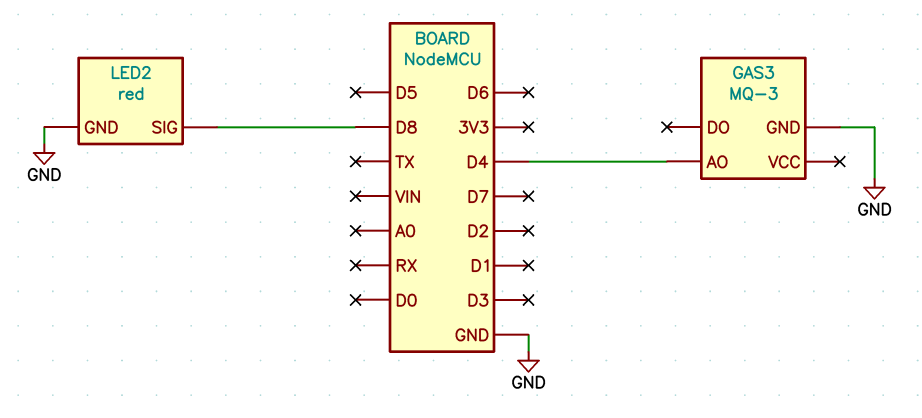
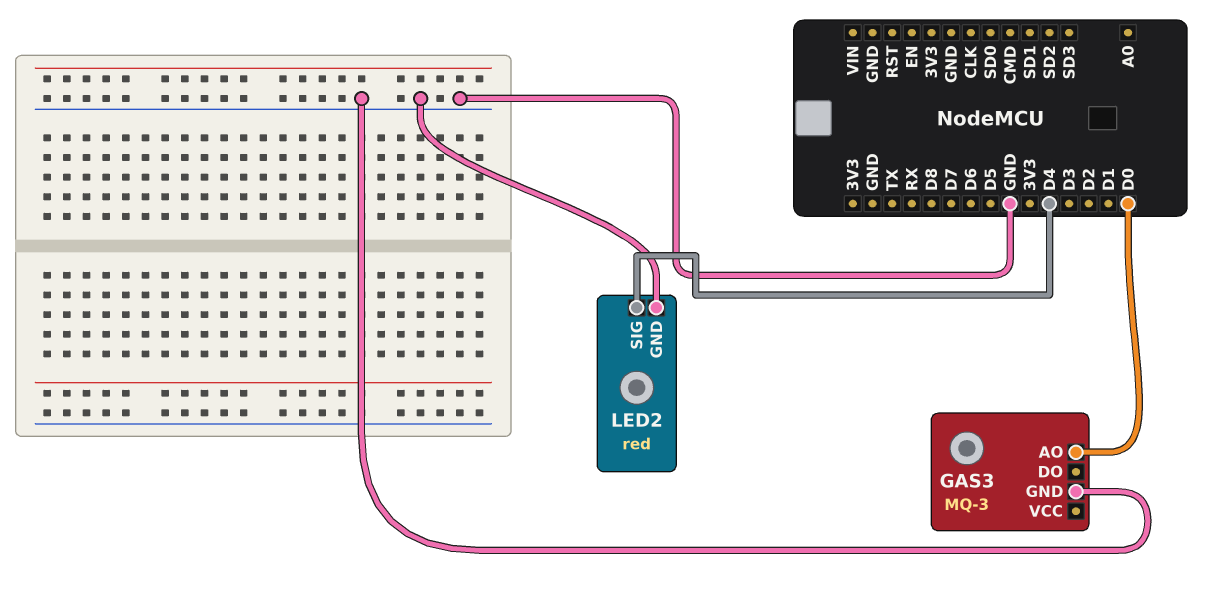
GAS3 pin AO: D4 -> D0
LED2 pin SIG: D8 -> D4

